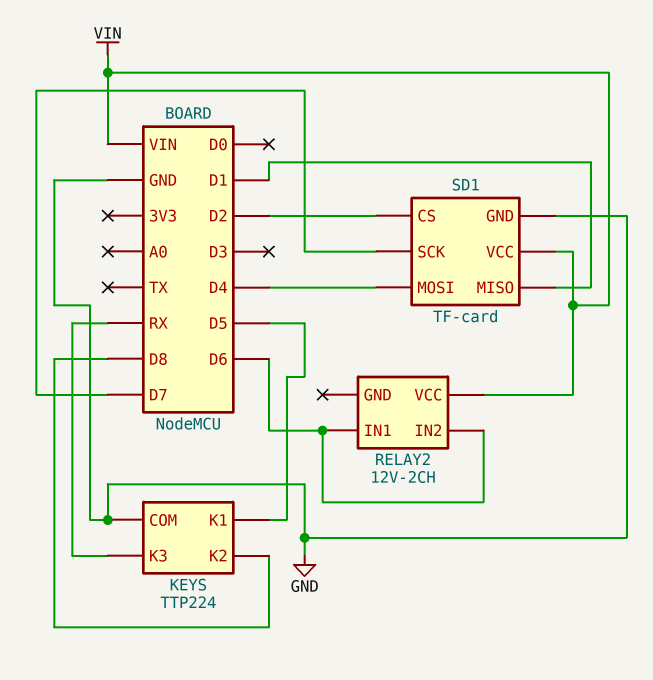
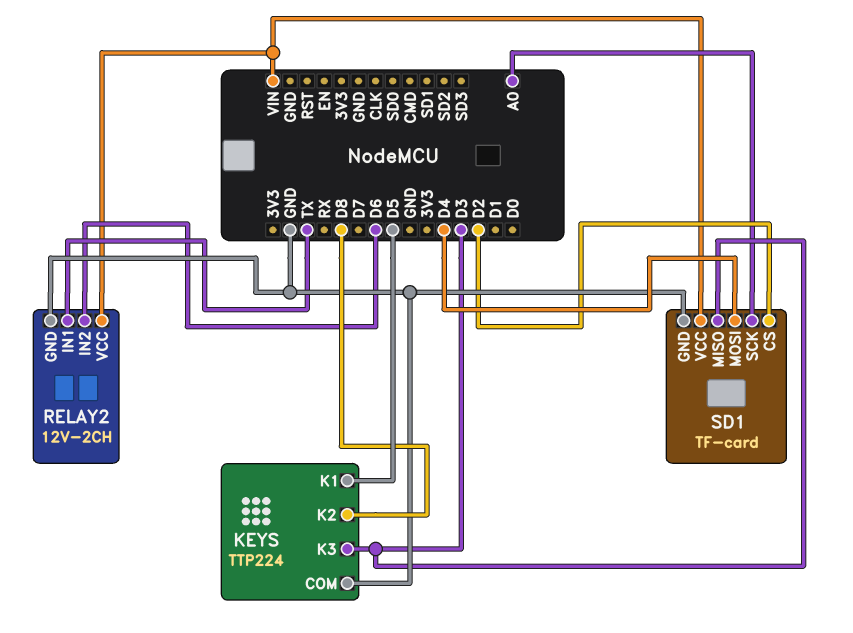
KEYS pin K3: RX -> D3
RELAY2 pin GND: none -> GND
RELAY2 pin IN1: D6 -> TX
SD1 pin MISO: D1 -> D3
SD1 pin SCK: D7 -> A0

